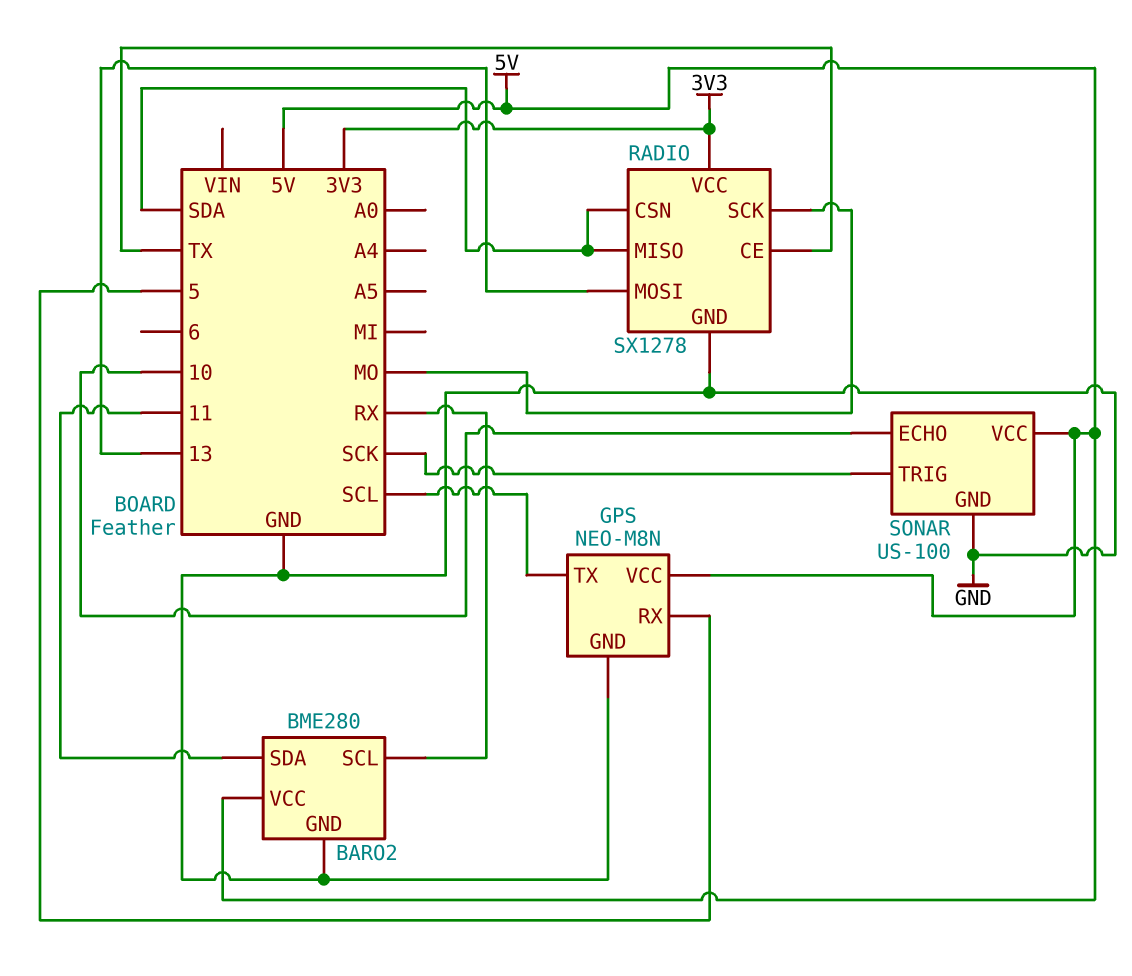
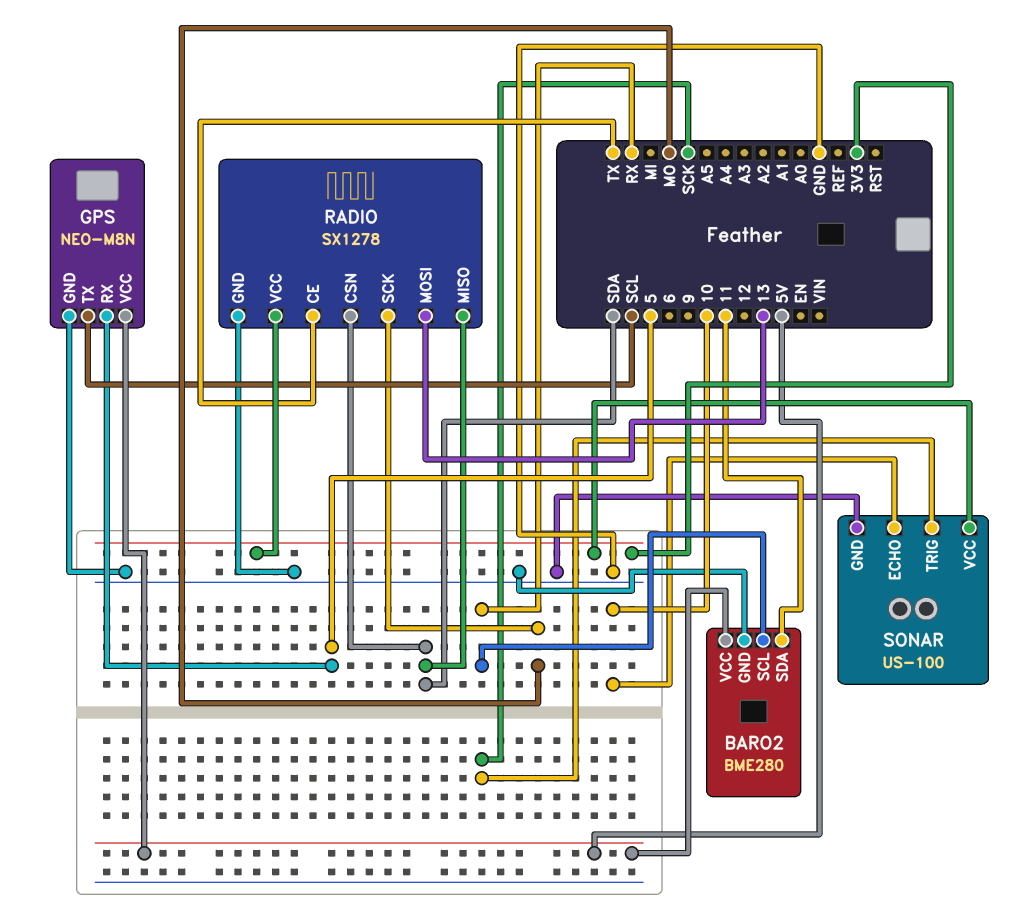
SONAR pin VCC: 5V -> 3V3

